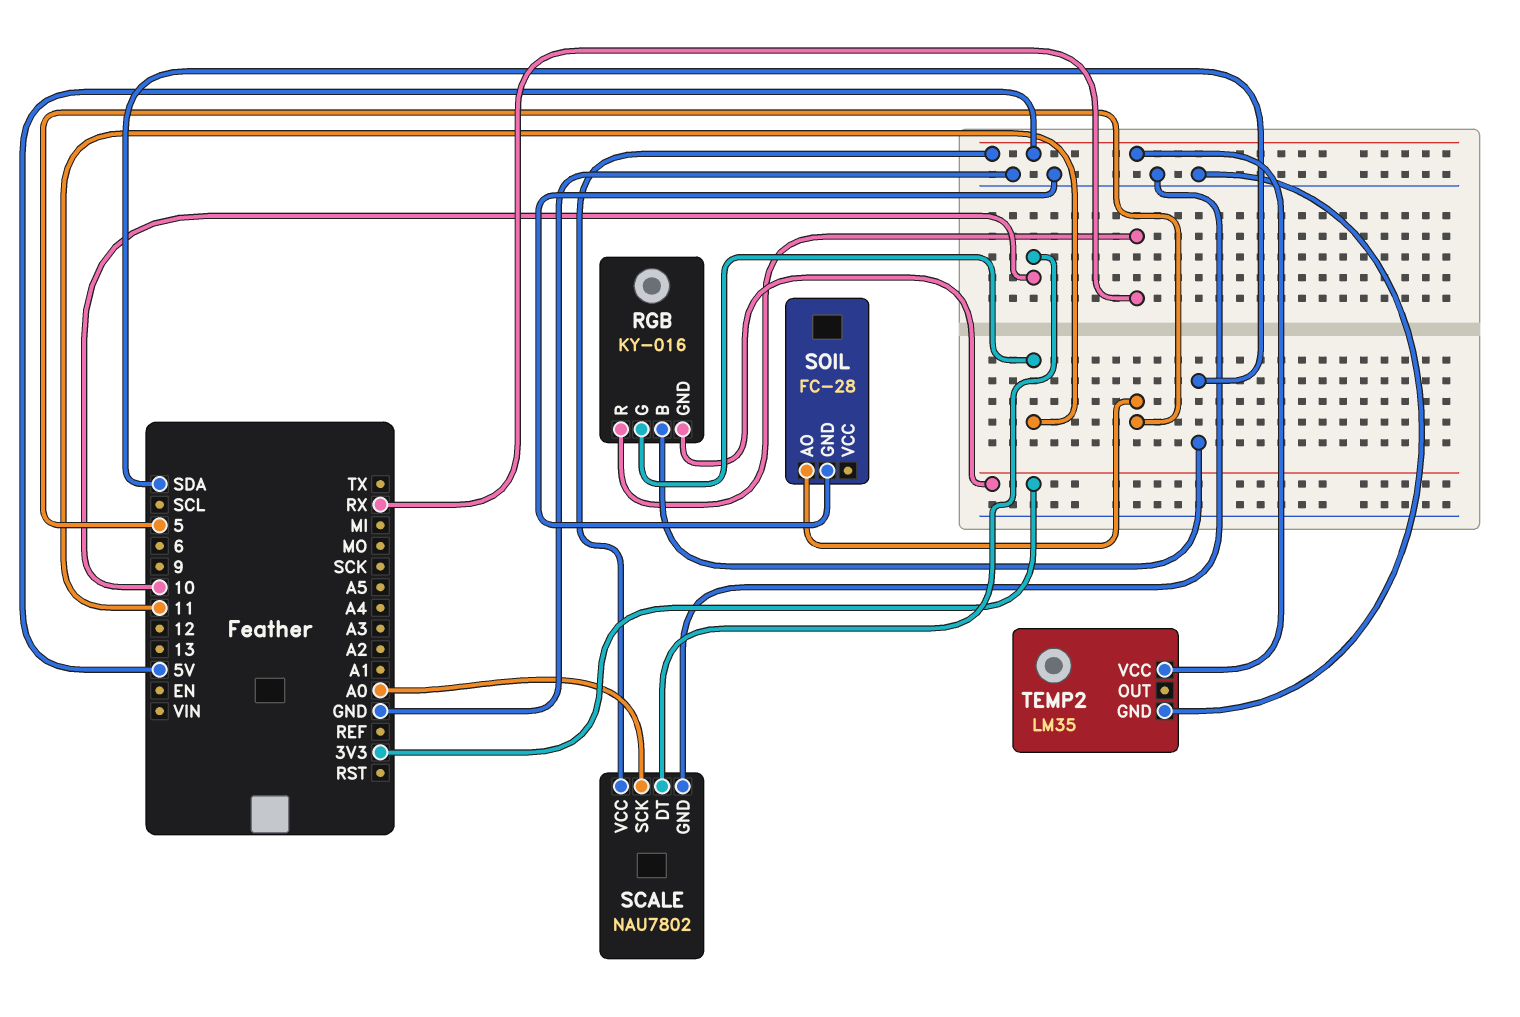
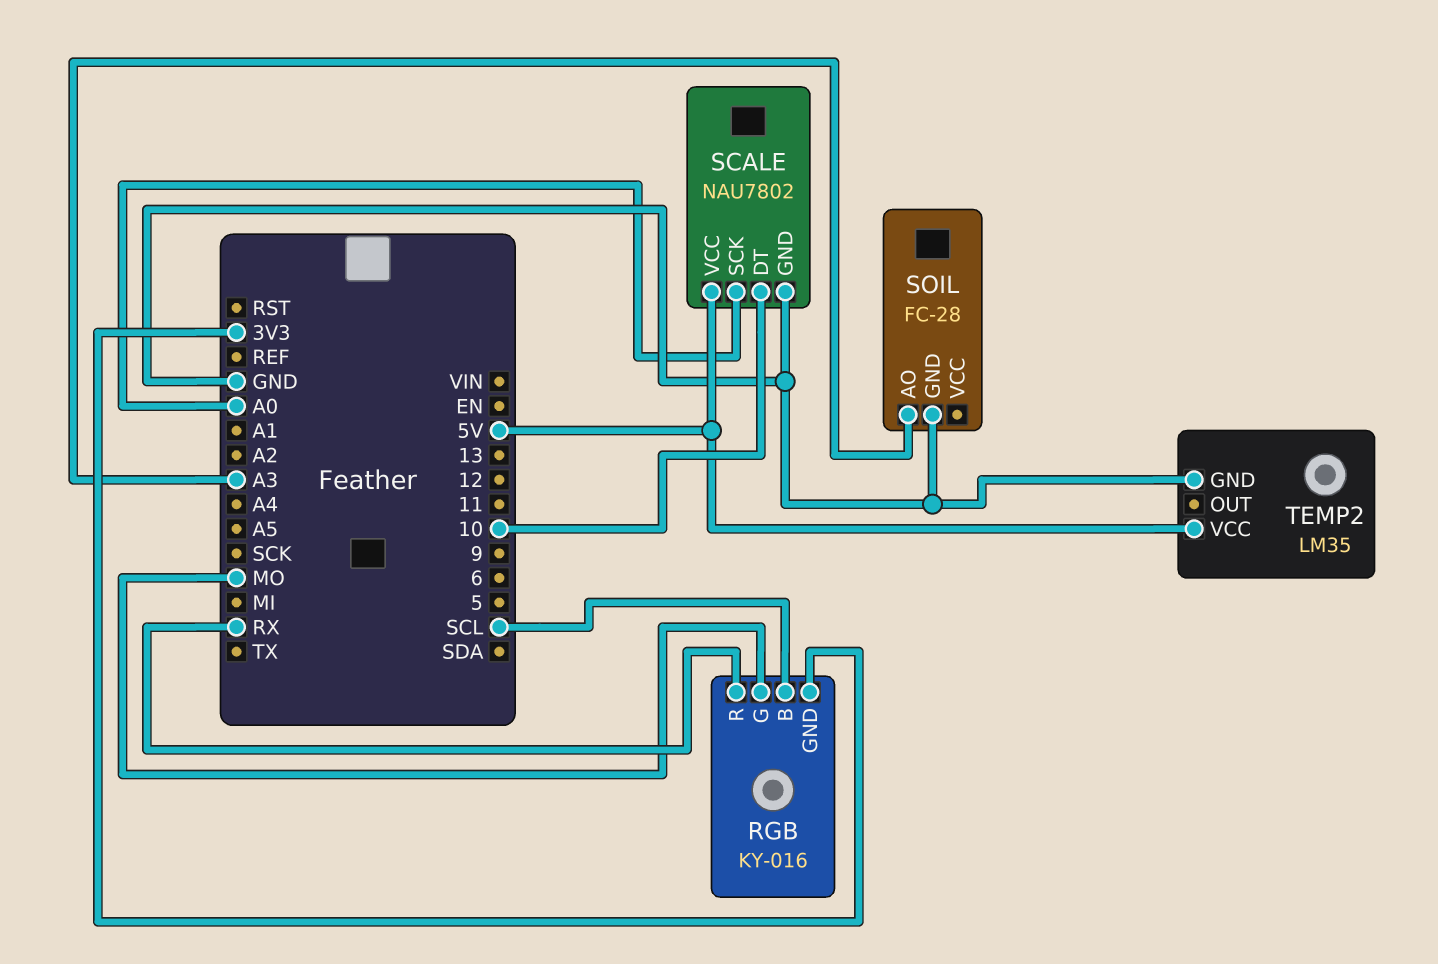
RGB pin B: SDA -> SCL
RGB pin G: 11 -> MO
SOIL pin AO: 5 -> A3

